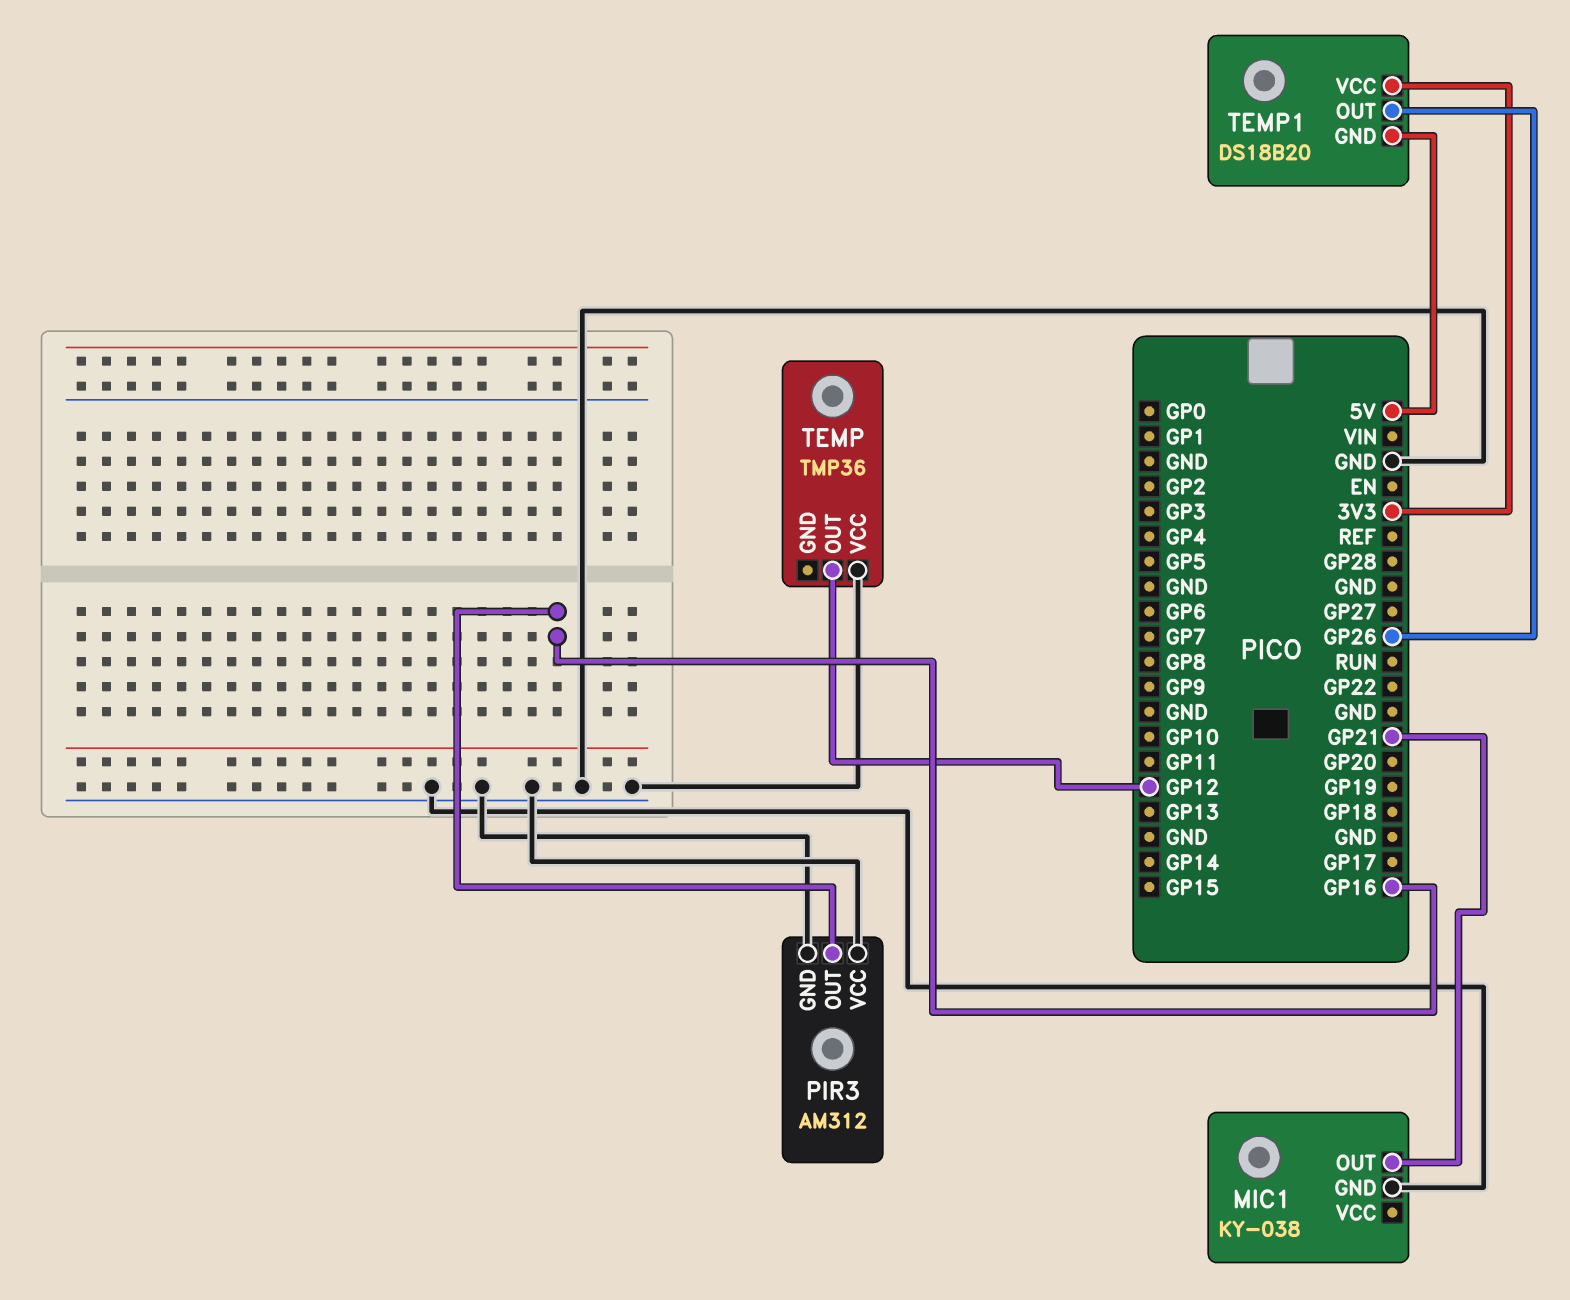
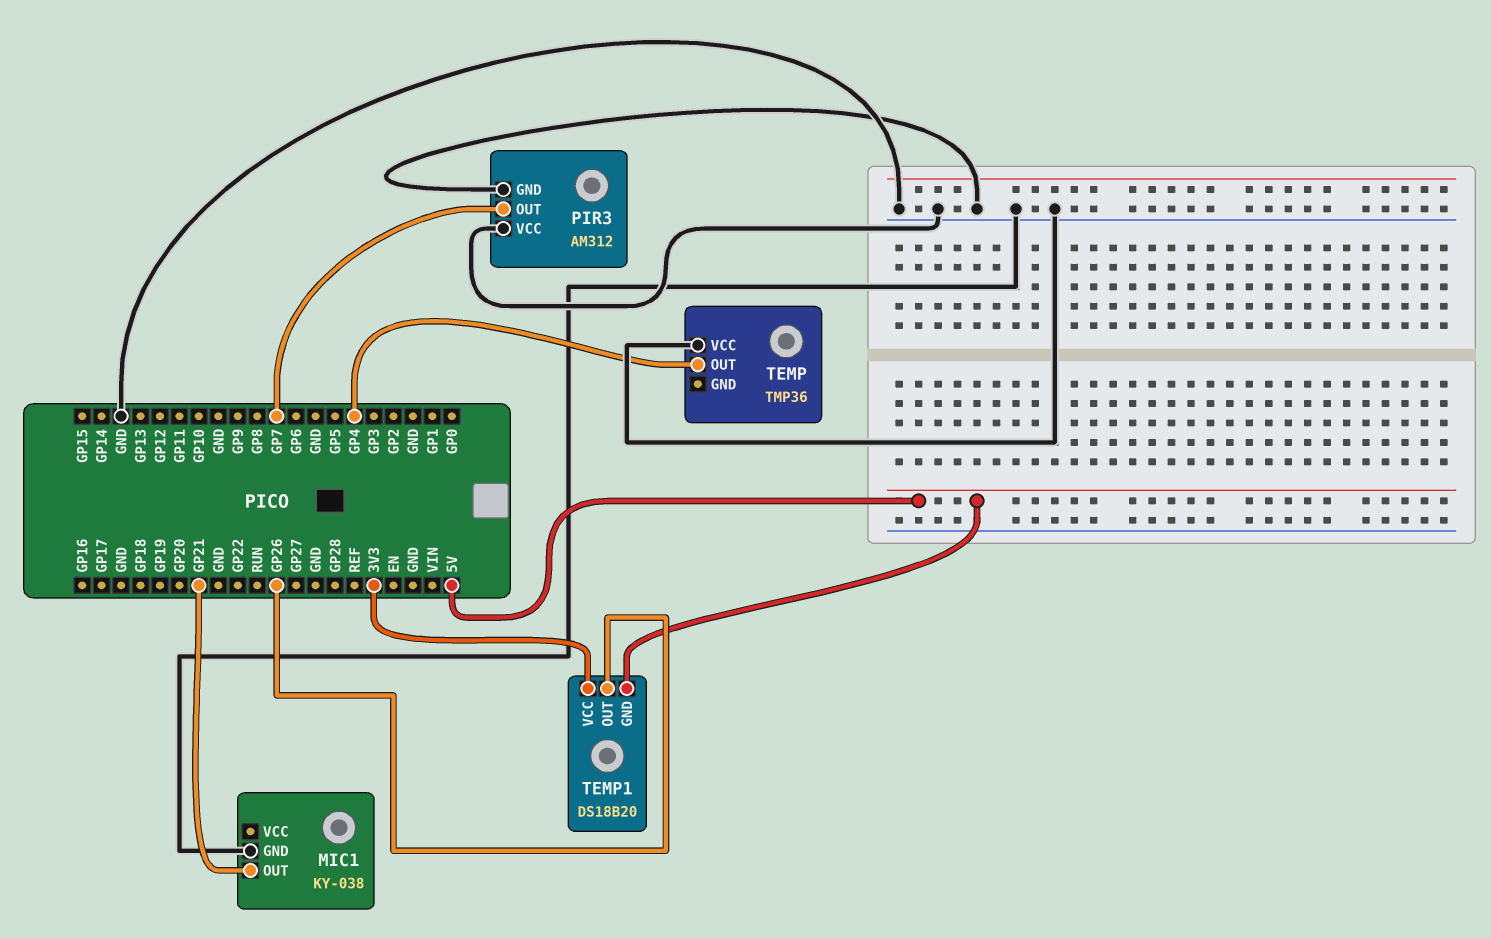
PIR3 pin OUT: GP16 -> GP7
TEMP pin OUT: GP12 -> GP4

